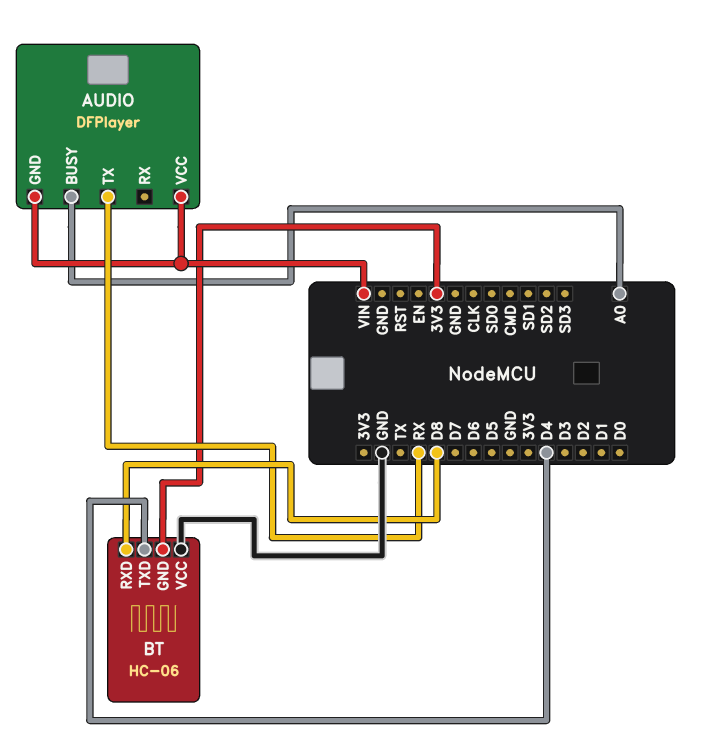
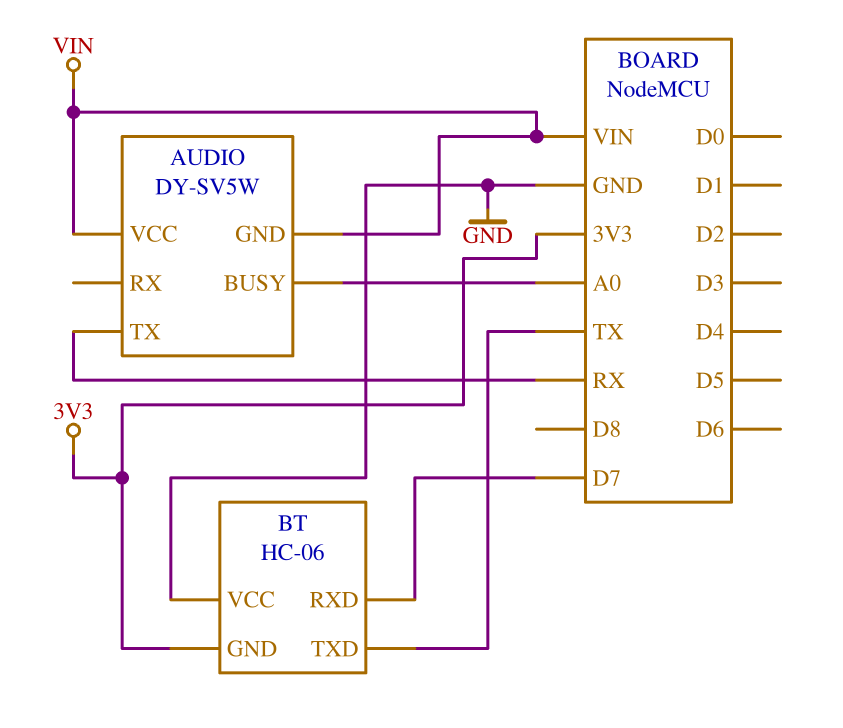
AUDIO: DFPlayer -> DY-SV5W
BT pin RXD: D8 -> D7
BT pin TXD: D4 -> TX

